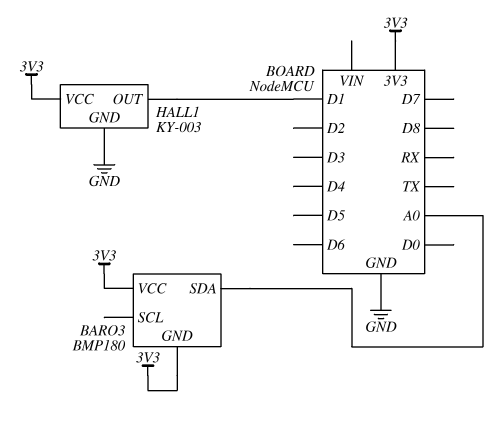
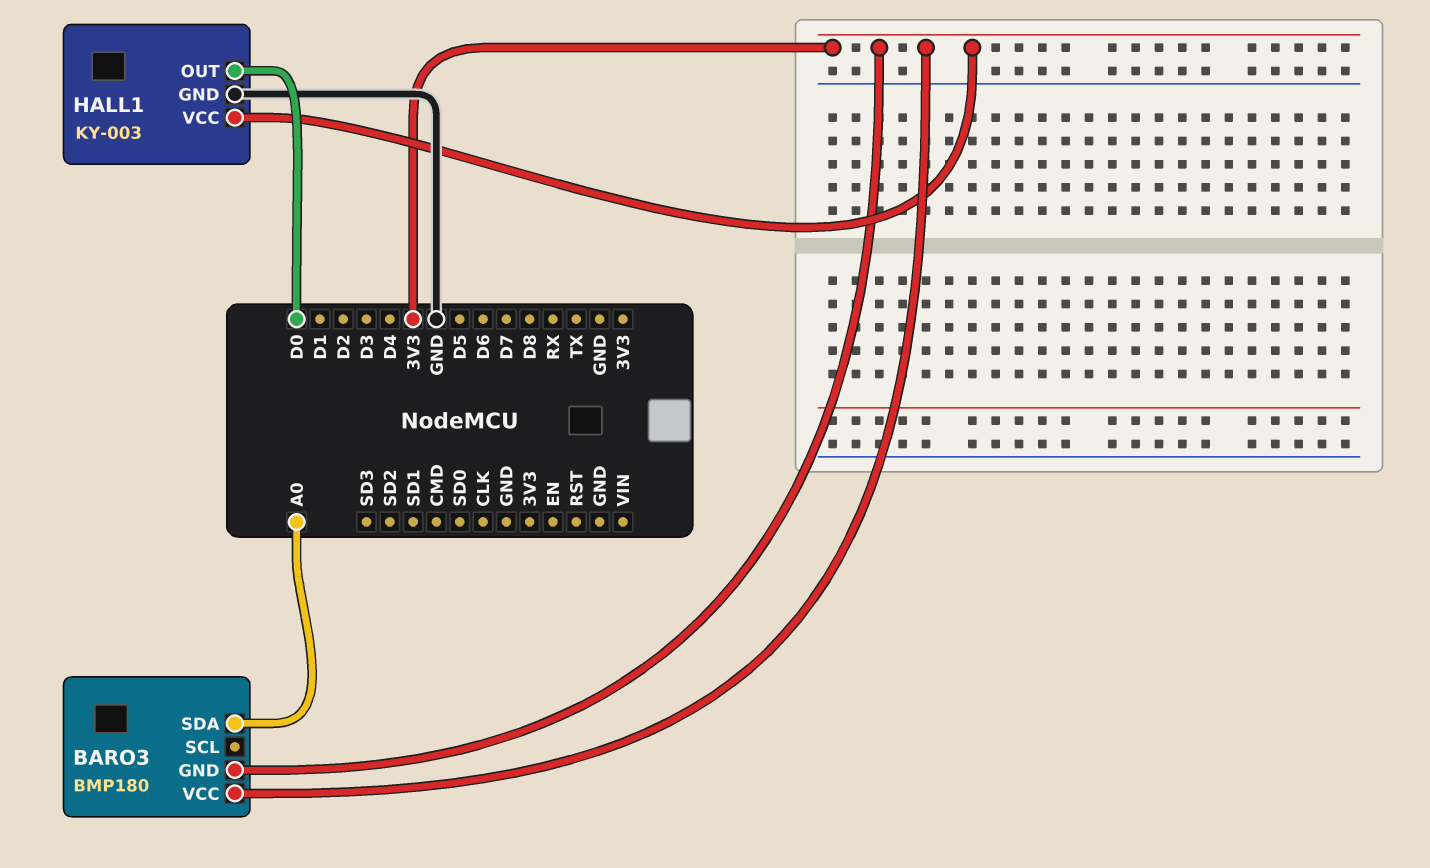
HALL1 pin OUT: D1 -> D0

